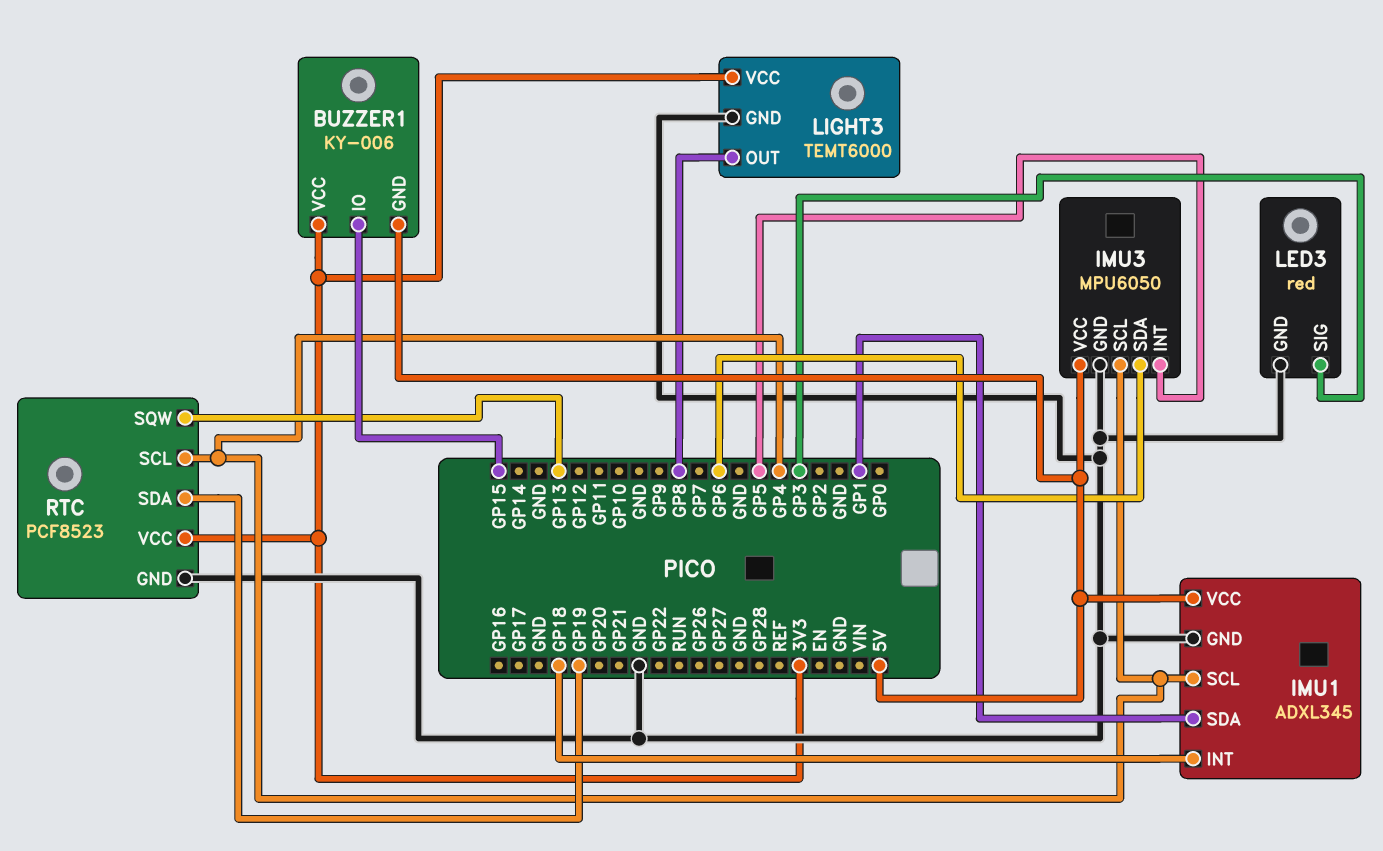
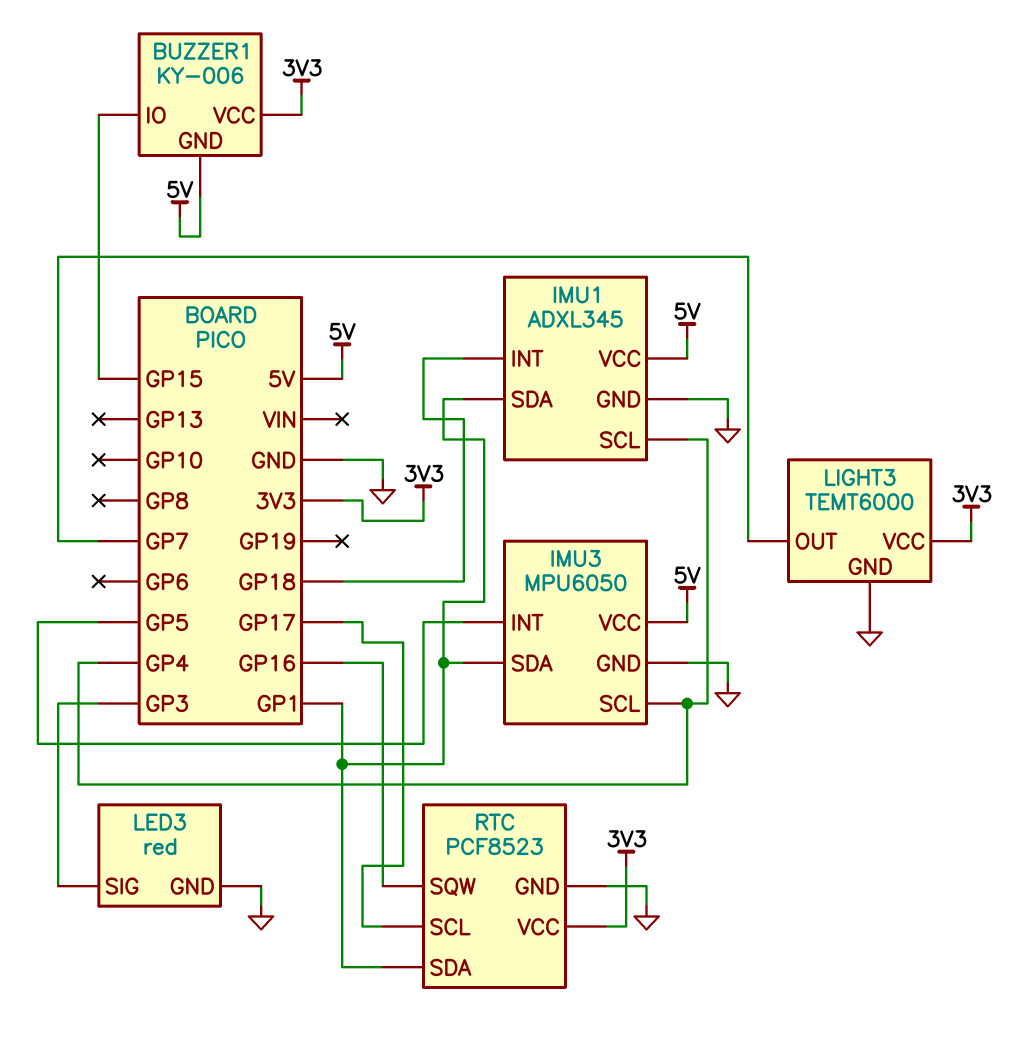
IMU3 pin SDA: GP6 -> GP1
LIGHT3 pin OUT: GP8 -> GP7
RTC pin SCL: GP4 -> GP17
RTC pin SDA: GP19 -> GP1
RTC pin SQW: GP13 -> GP16

